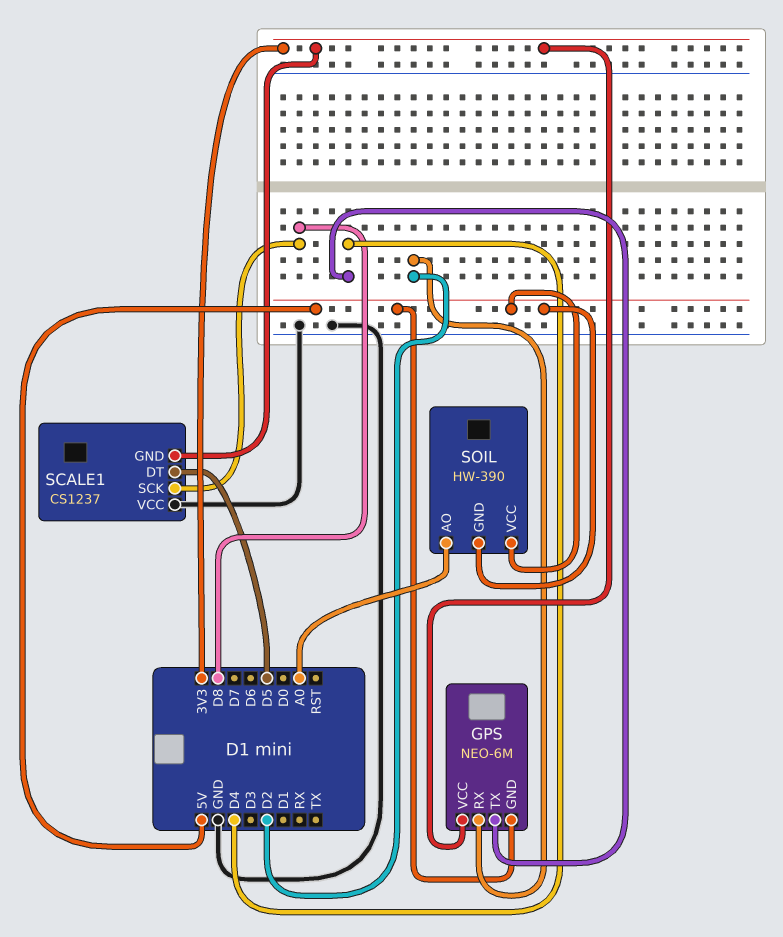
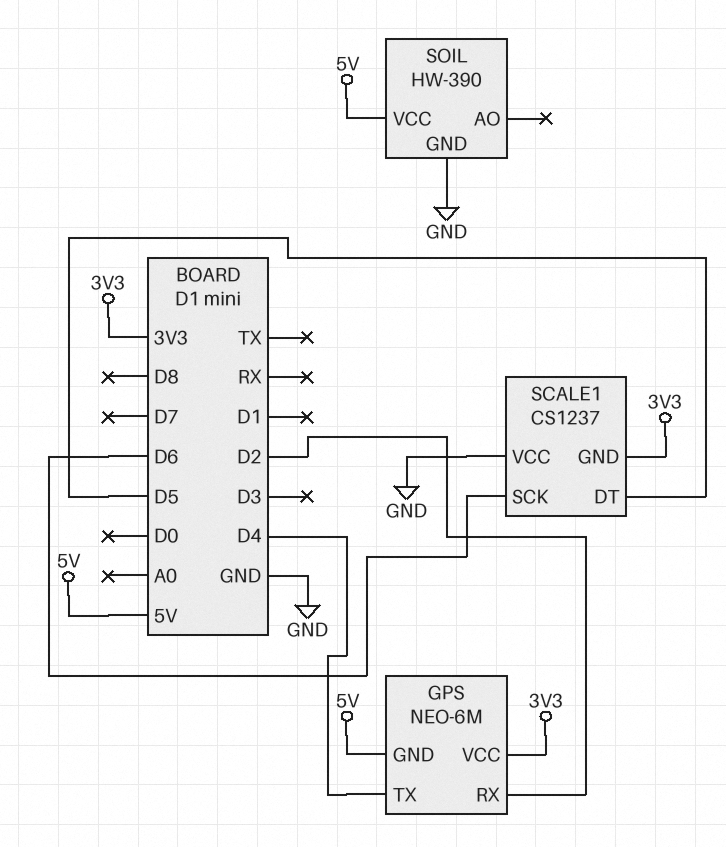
SCALE1 pin SCK: D8 -> D6
SOIL pin AO: A0 -> none
SOIL pin GND: 5V -> GND

